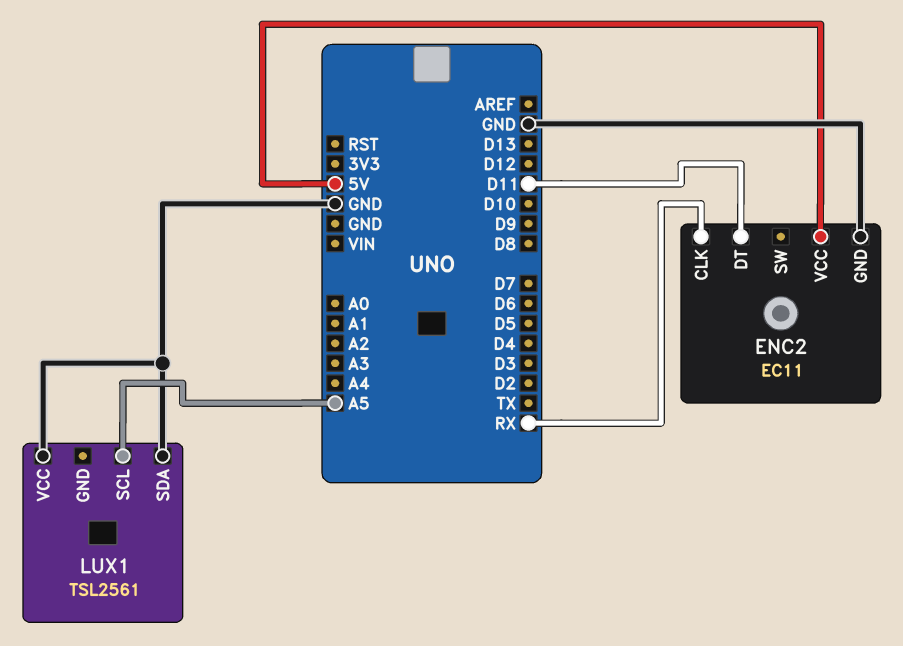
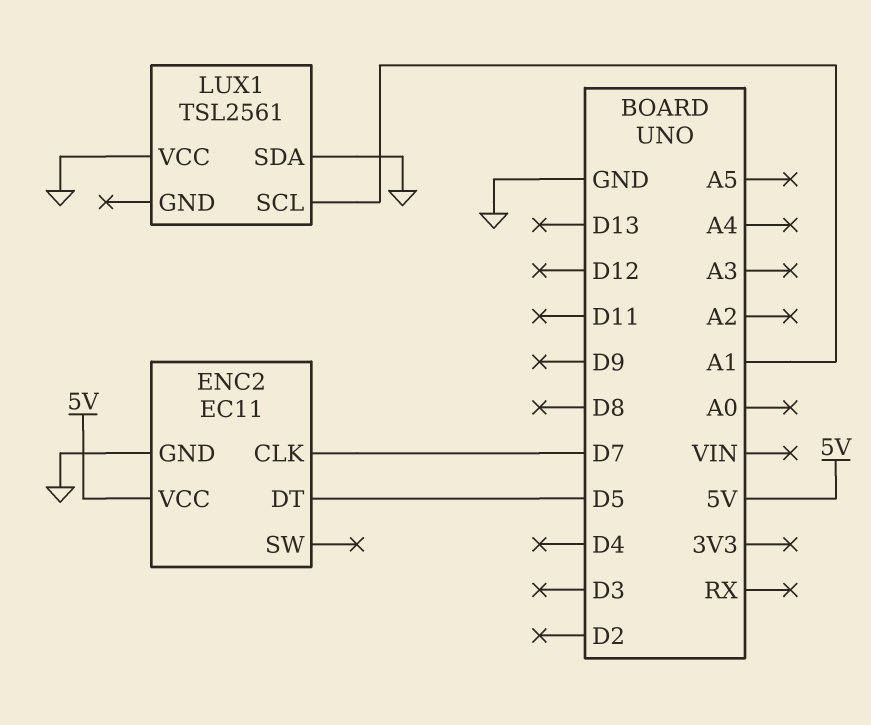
ENC2 pin CLK: RX -> D7
ENC2 pin DT: D11 -> D5
LUX1 pin SCL: A5 -> A1

